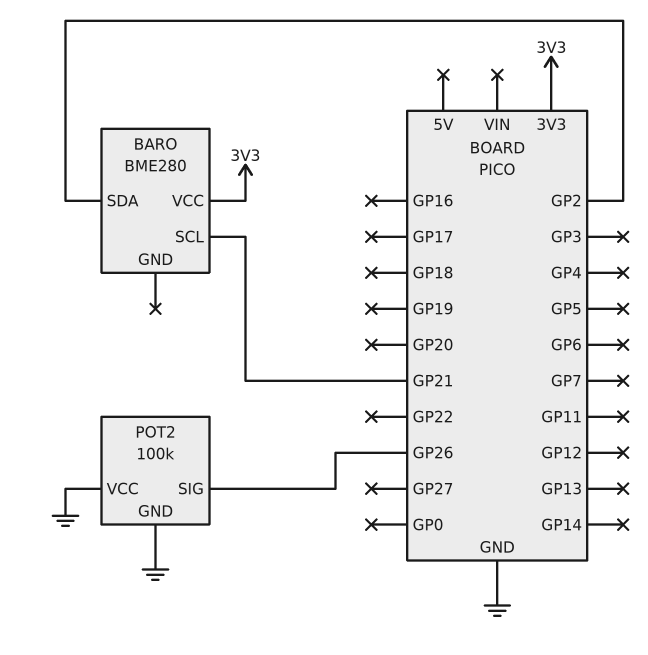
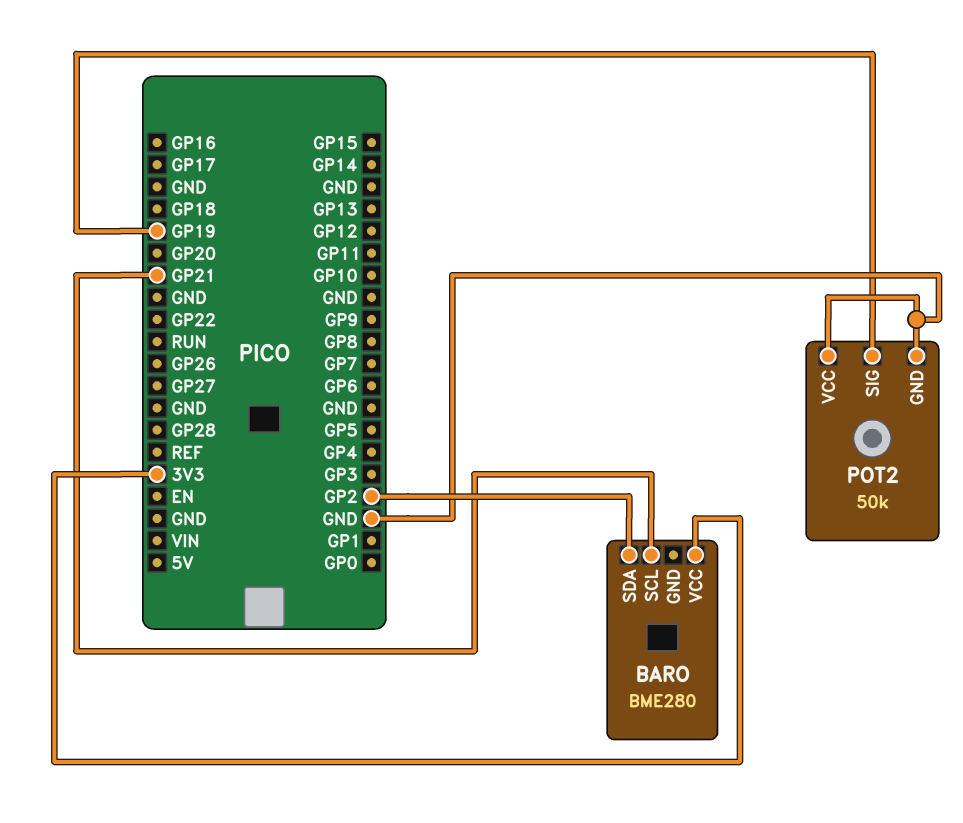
POT2: 100k -> 50k
POT2 pin SIG: GP26 -> GP19

